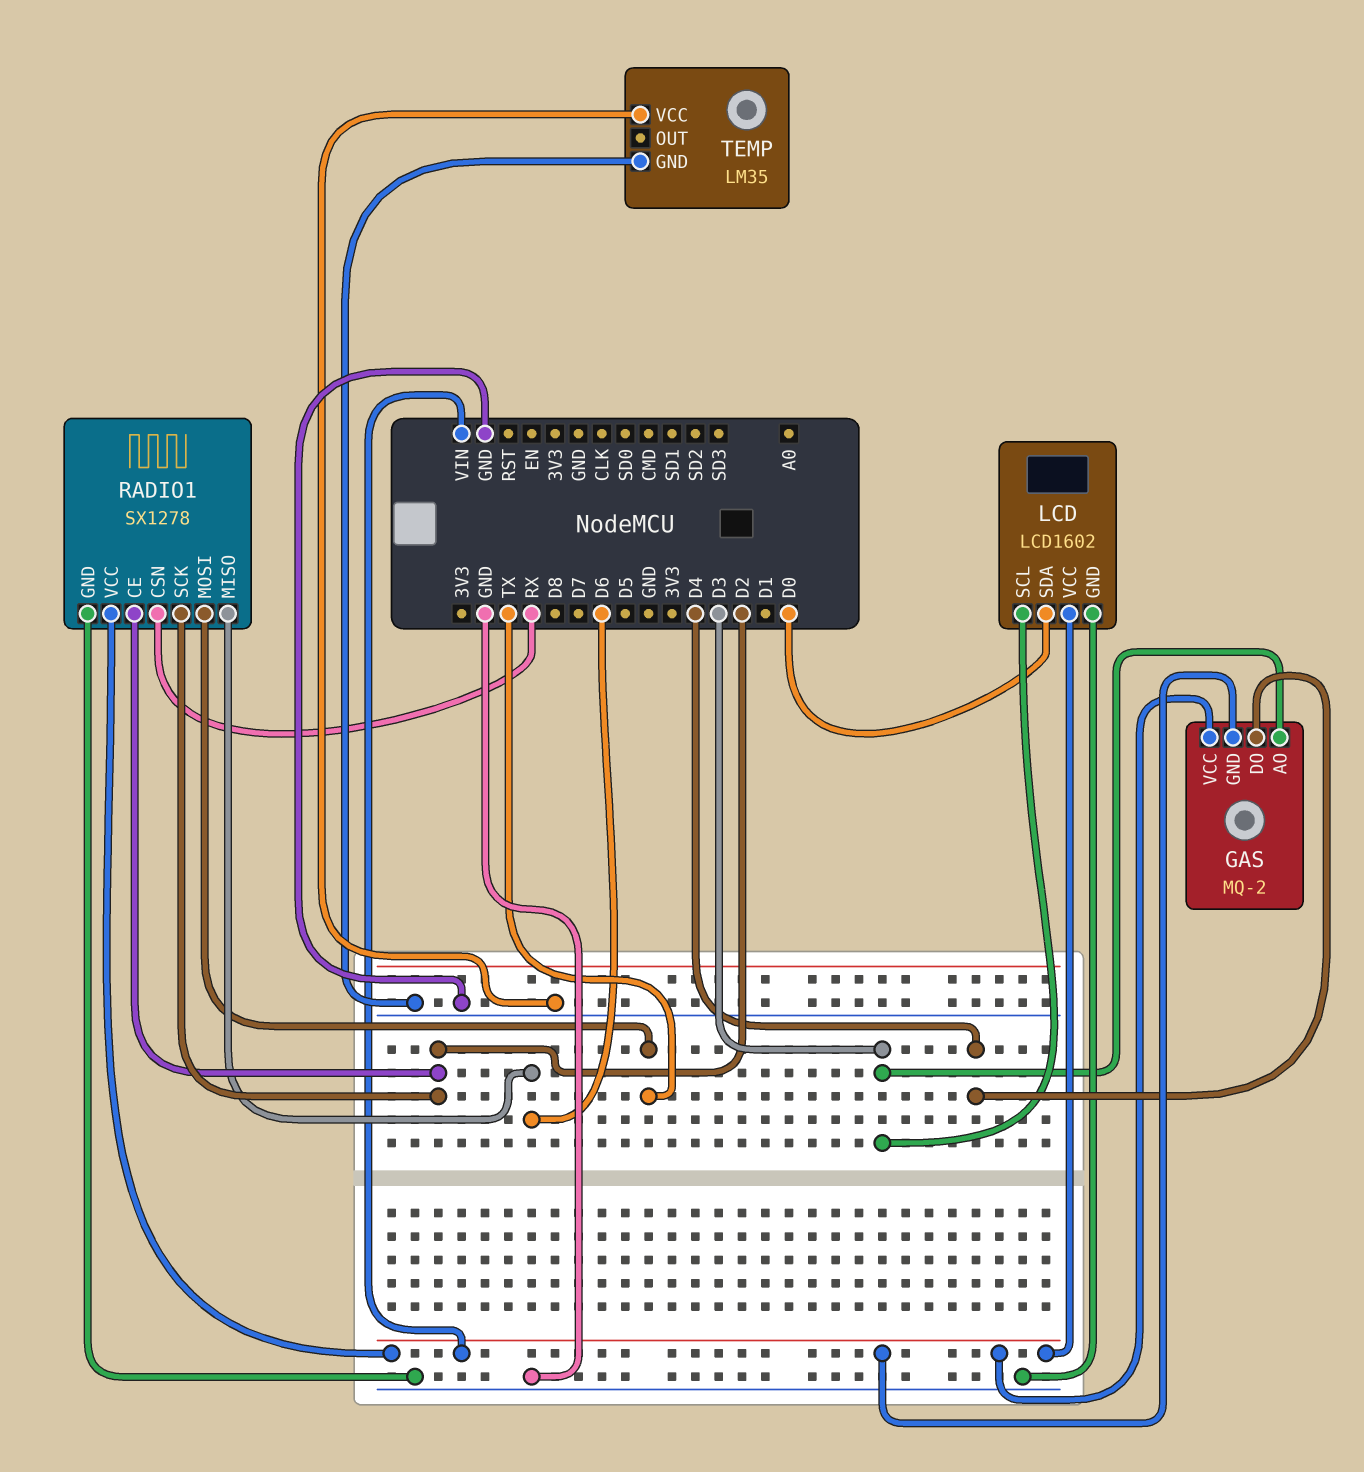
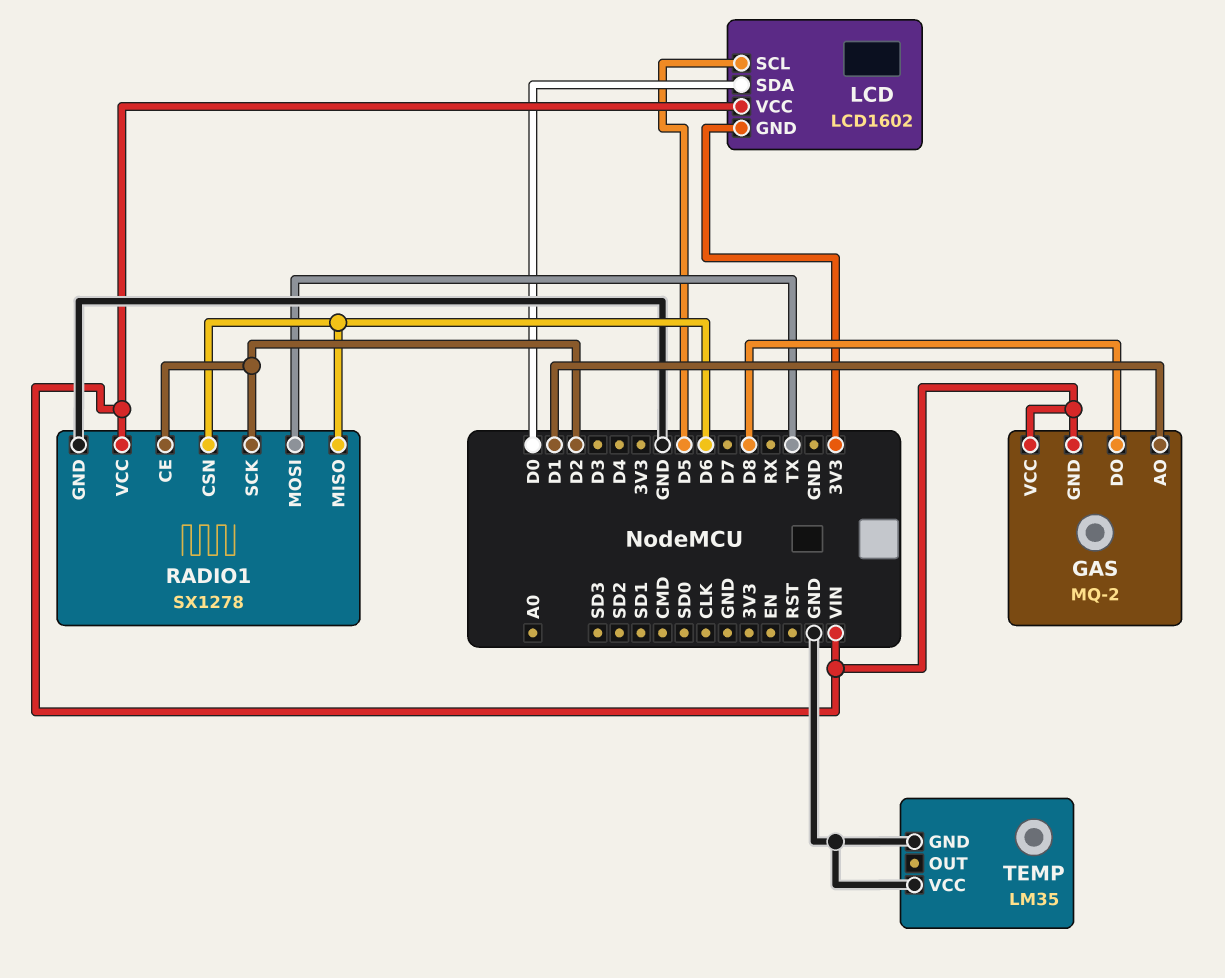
GAS pin AO: D3 -> D1
GAS pin DO: D4 -> D8
LCD pin GND: GND -> 3V3
LCD pin SCL: D3 -> D5
RADIO1 pin CSN: RX -> D6

